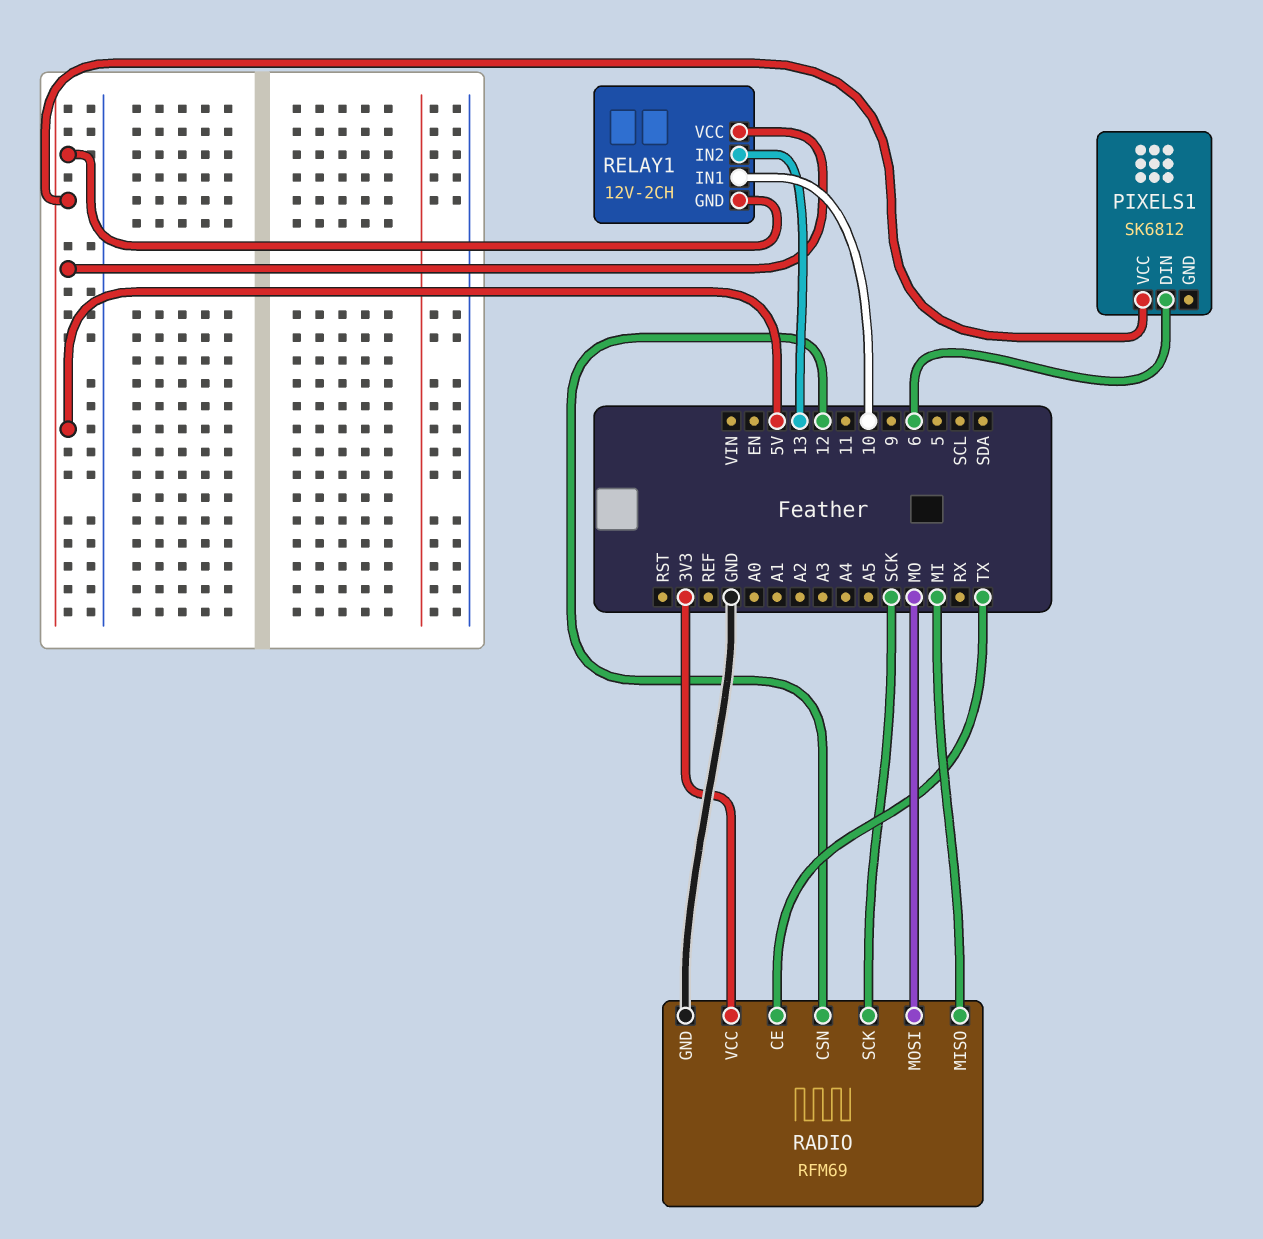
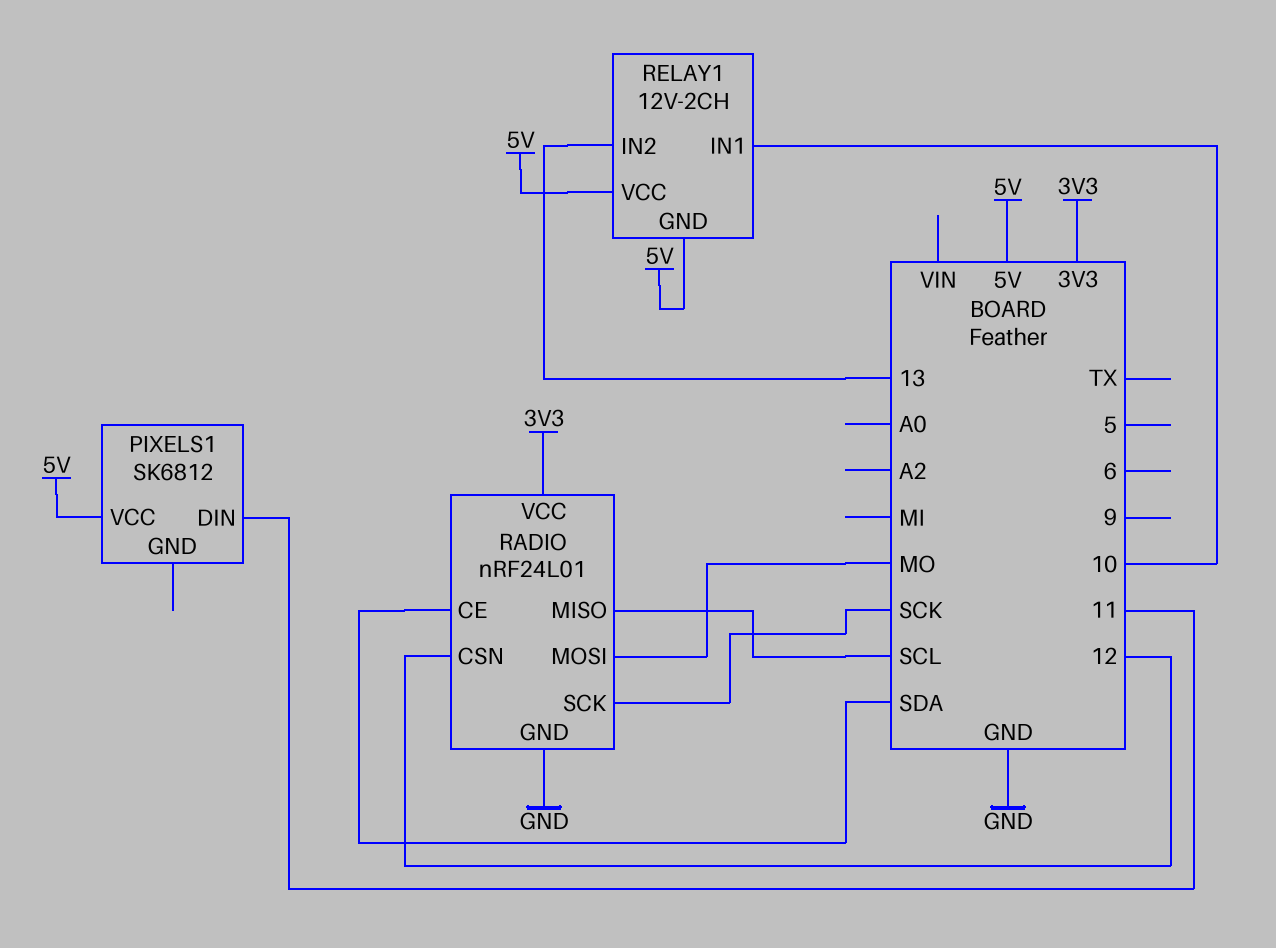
PIXELS1 pin DIN: 6 -> 11
RADIO: RFM69 -> nRF24L01
RADIO pin CE: TX -> SDA
RADIO pin MISO: MI -> SCL

